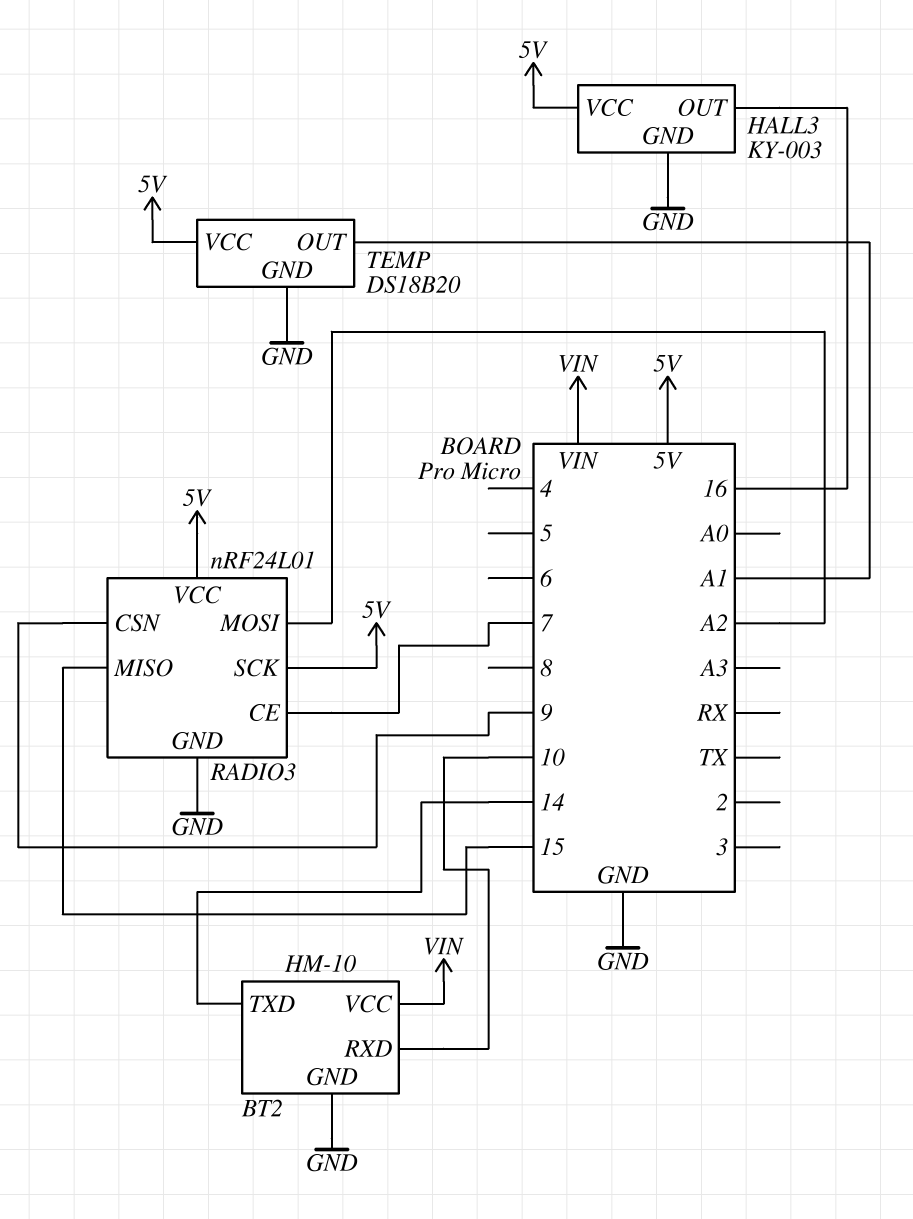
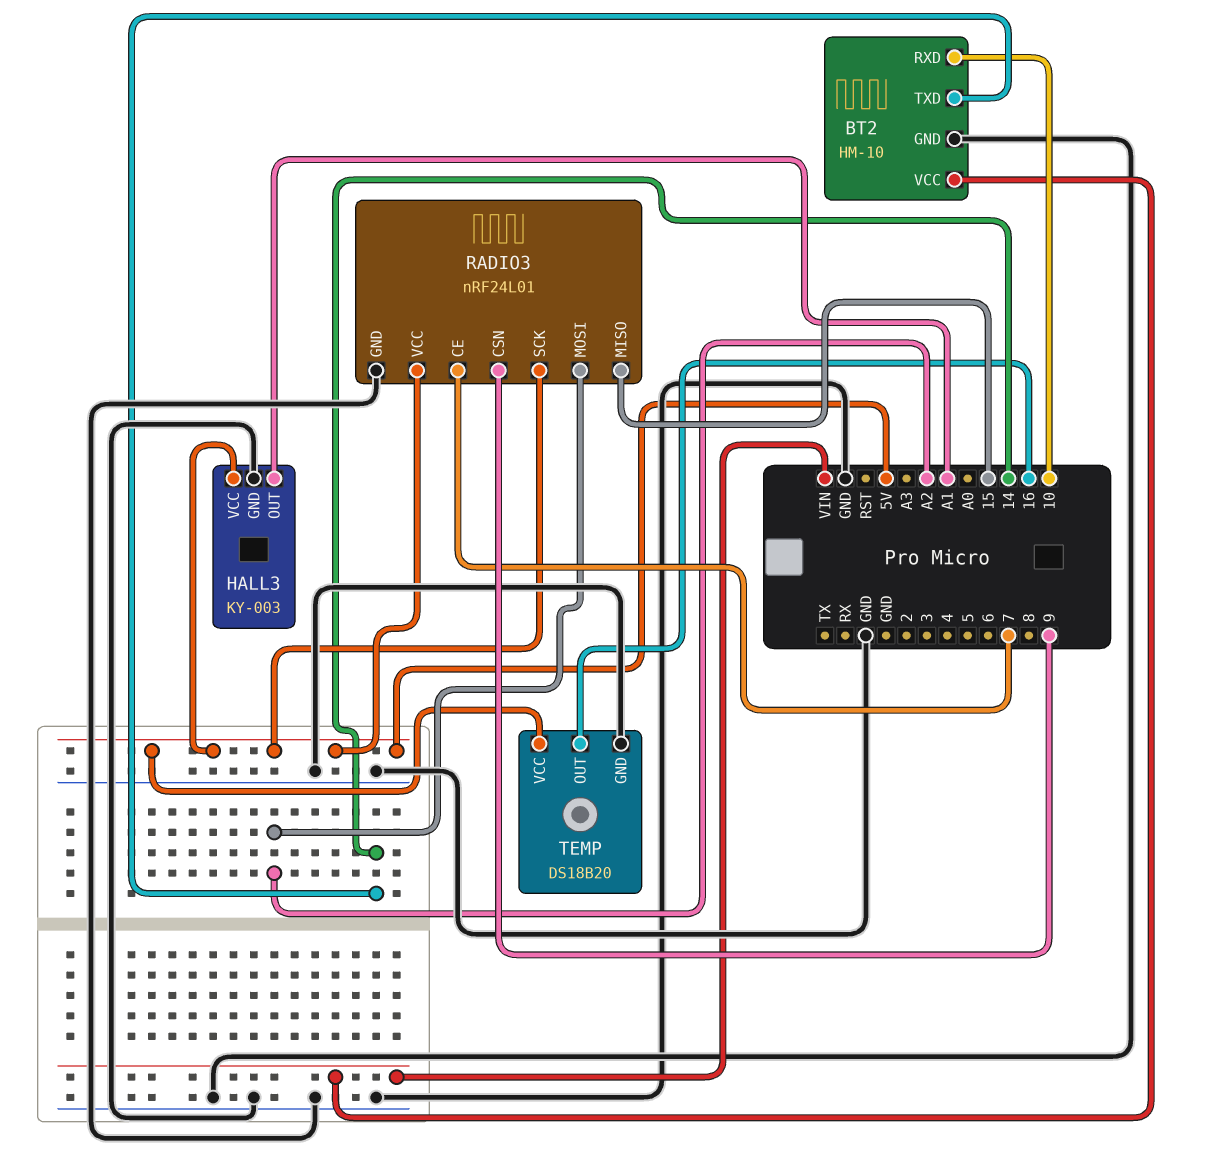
HALL3 pin OUT: 16 -> A1
TEMP pin OUT: A1 -> 16

